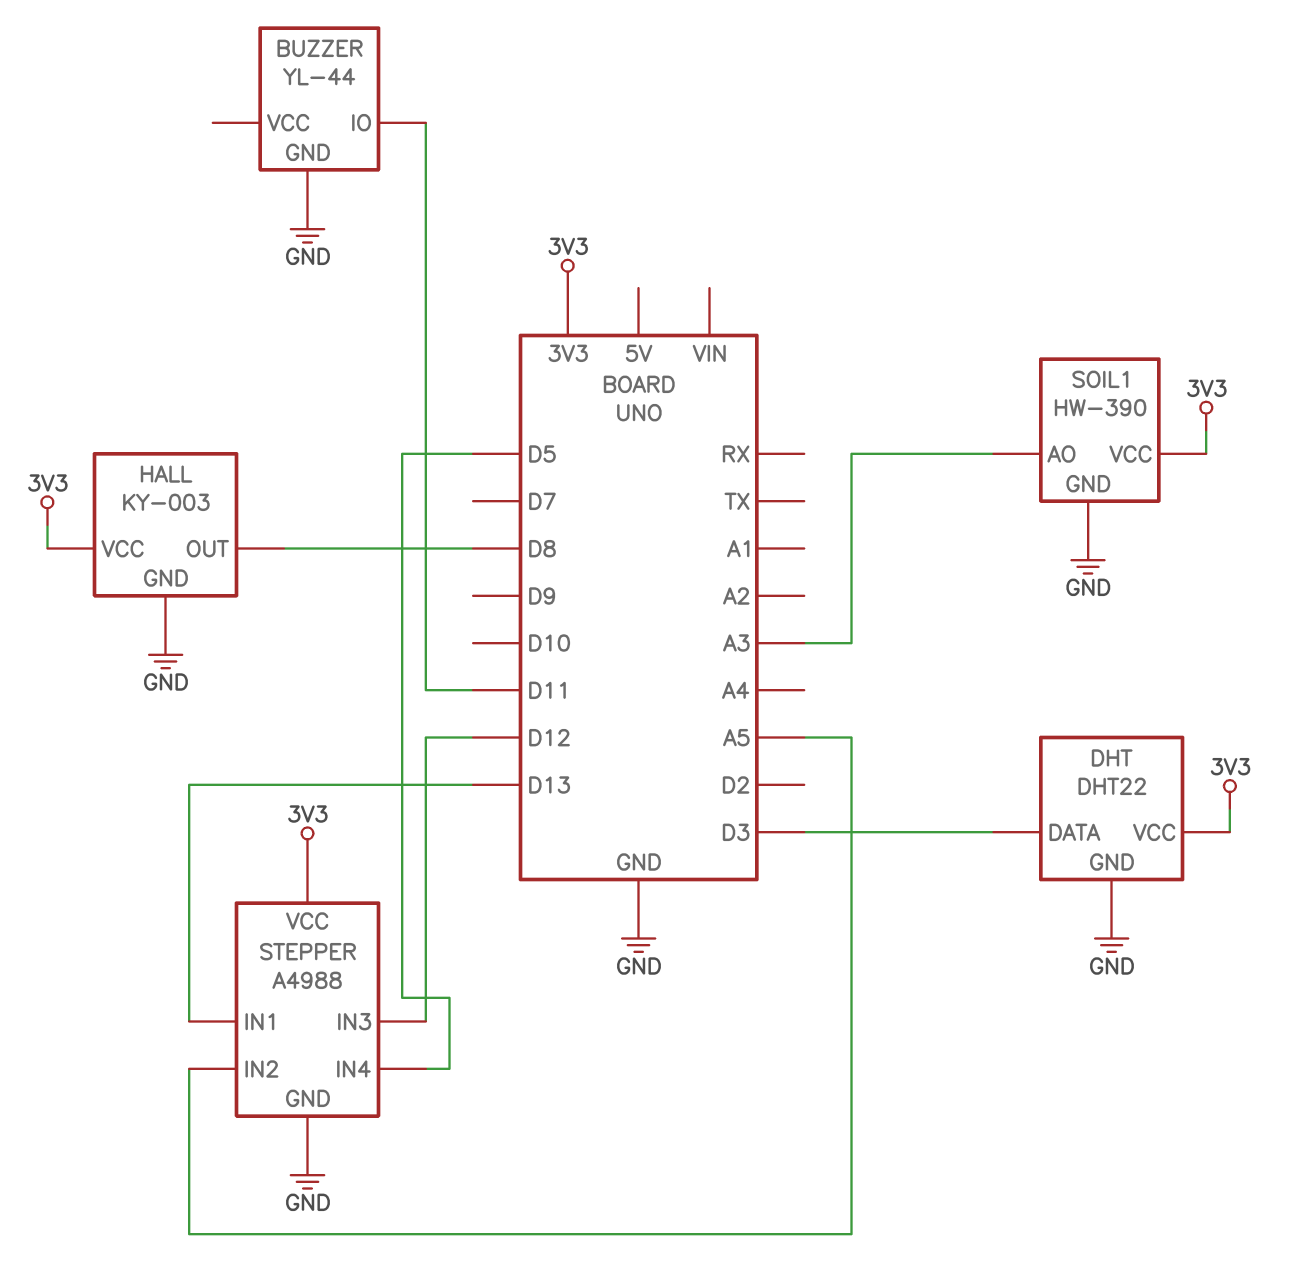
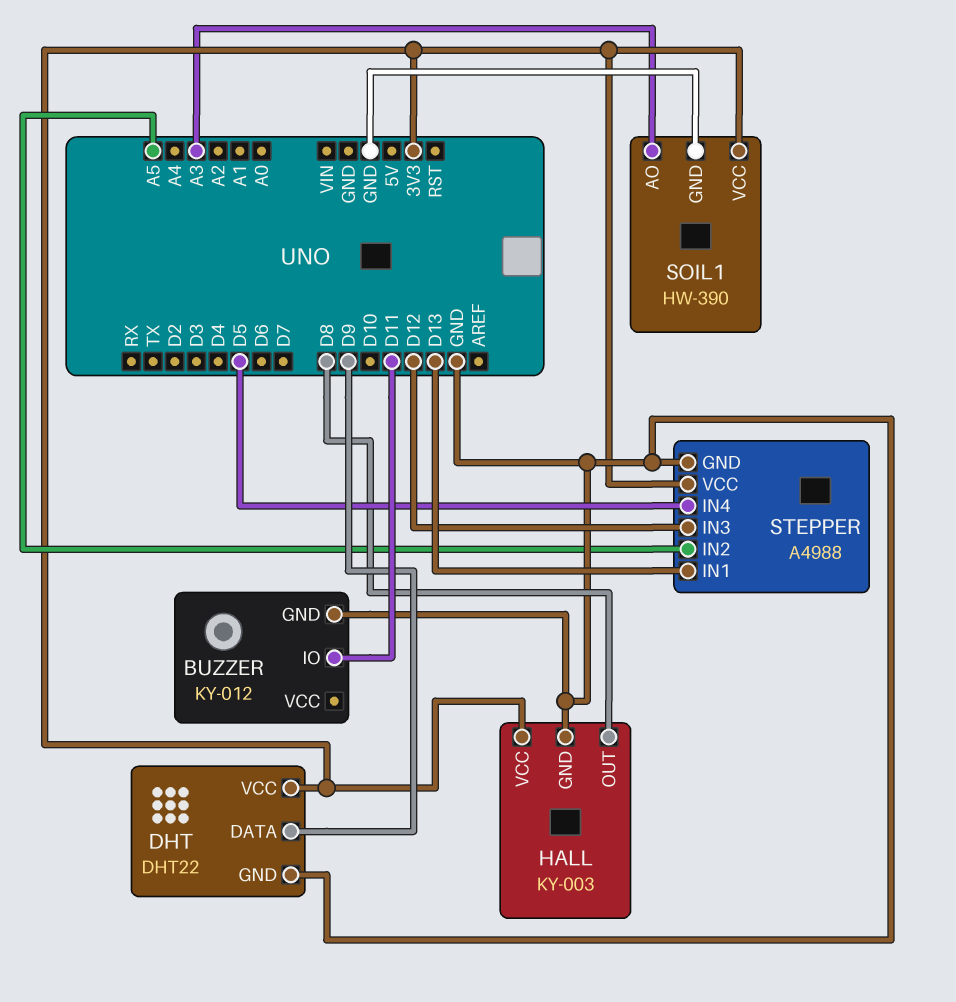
BUZZER: YL-44 -> KY-012
DHT pin DATA: D3 -> D9

